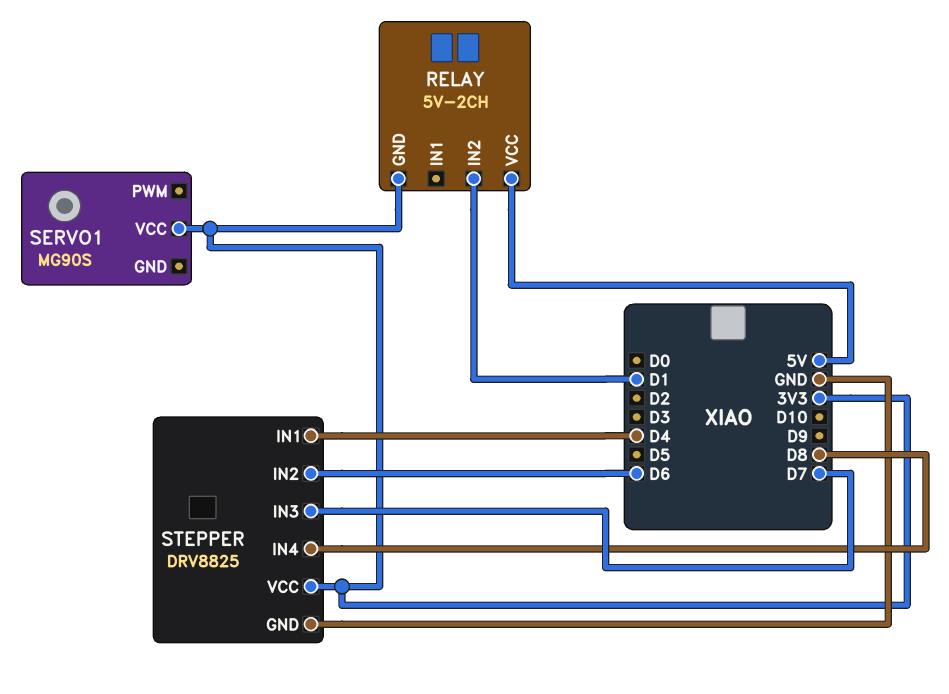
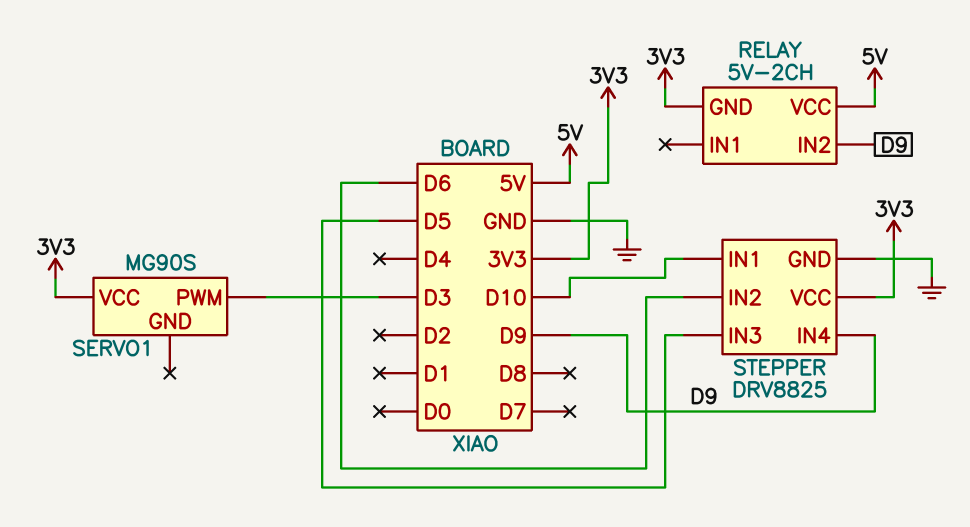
RELAY pin IN2: D1 -> D9
SERVO1 pin PWM: none -> D3
STEPPER pin IN1: D4 -> D10
STEPPER pin IN3: D7 -> D5
STEPPER pin IN4: D8 -> D9

